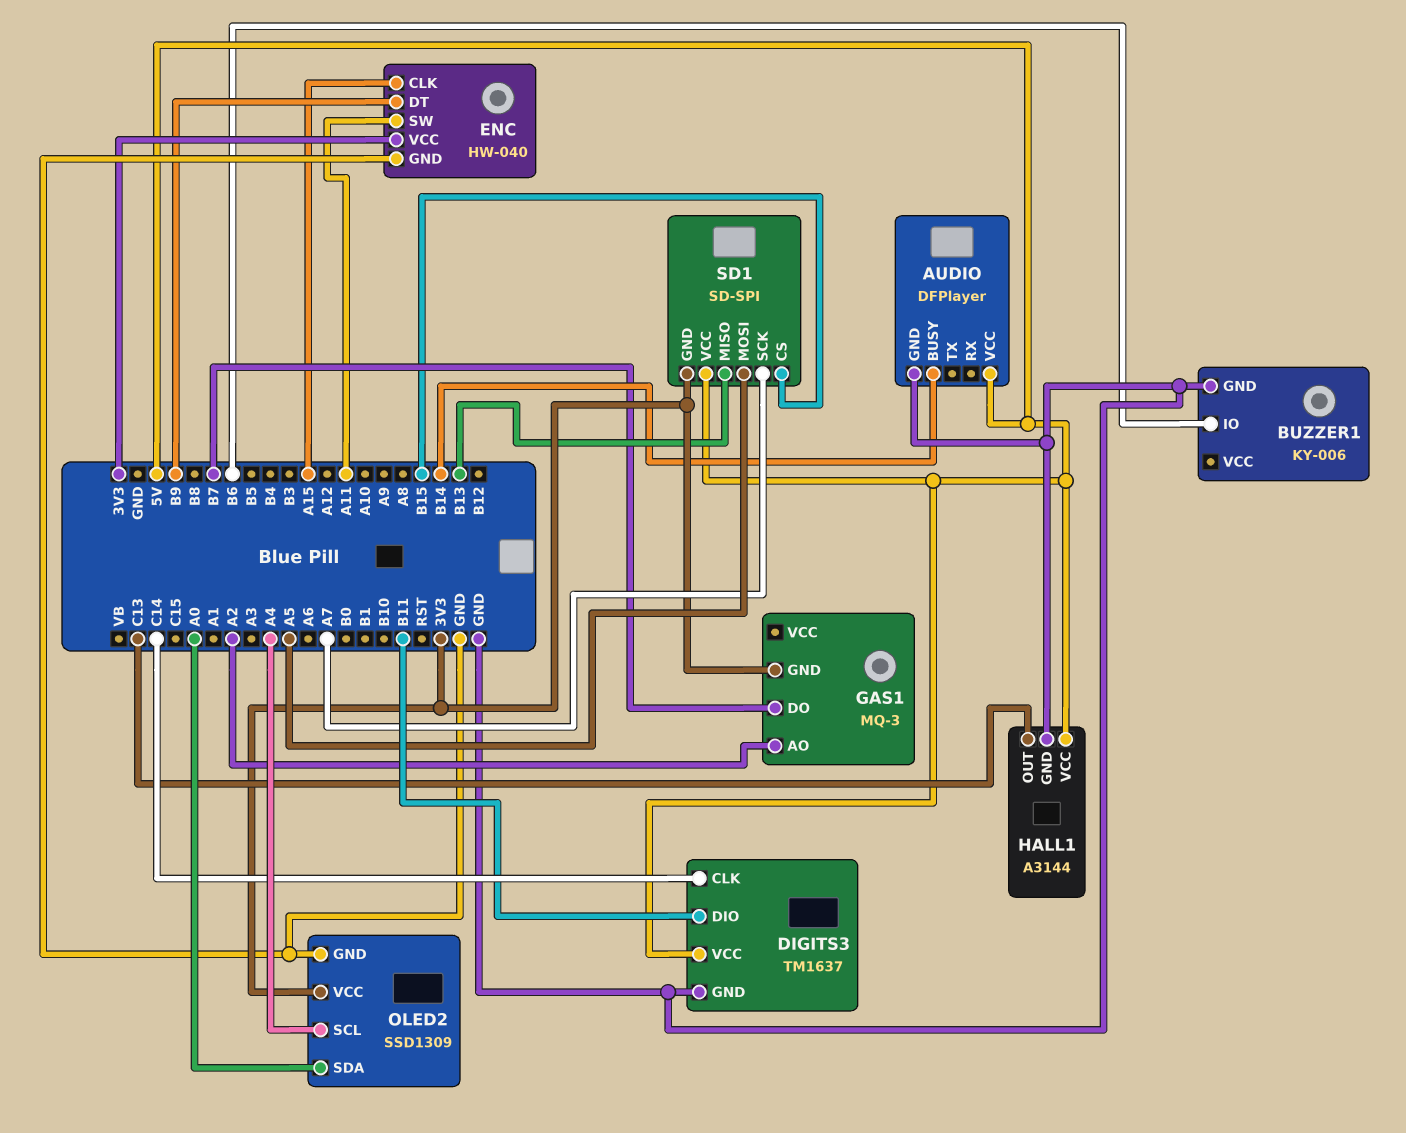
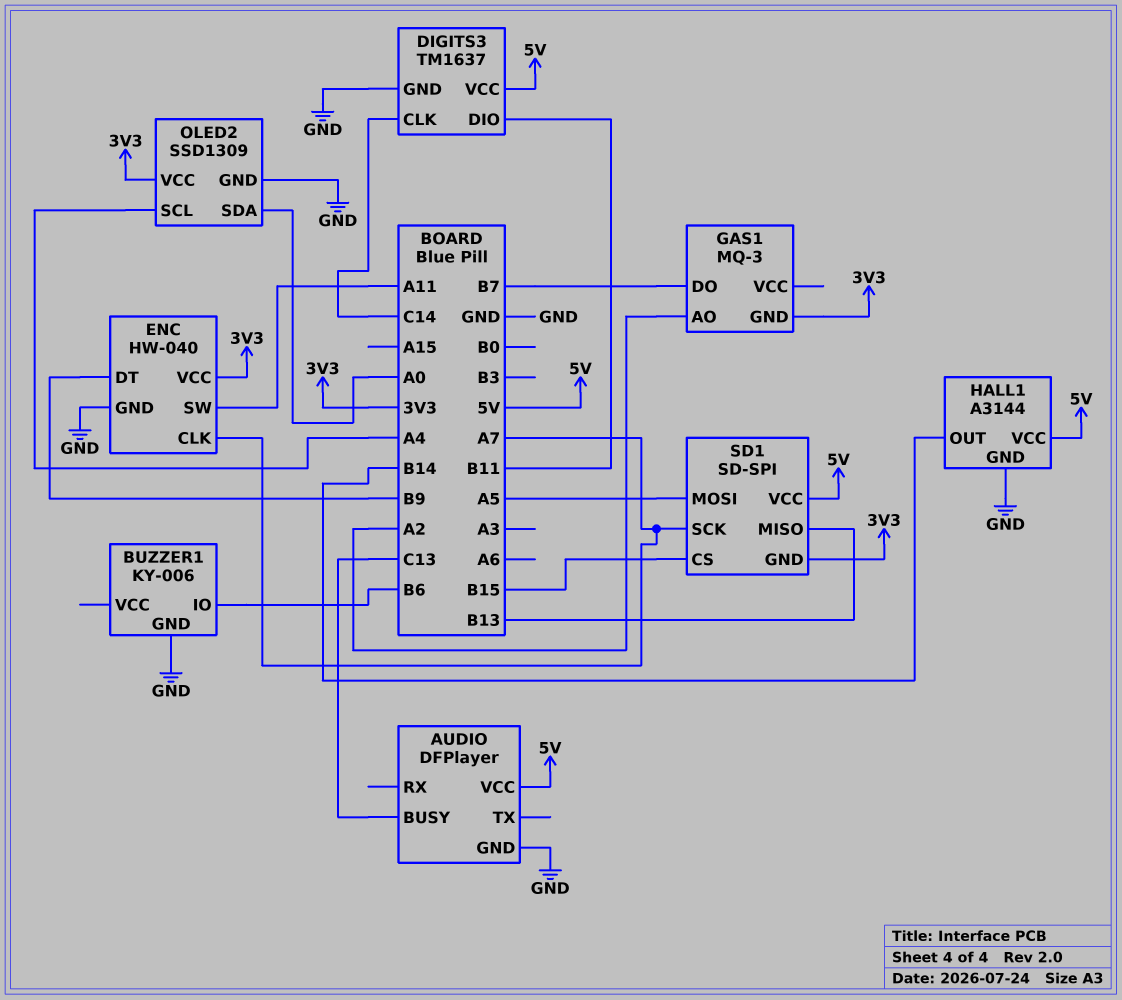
AUDIO pin BUSY: B14 -> C13
ENC pin CLK: A15 -> A7
HALL1 pin OUT: C13 -> B14

